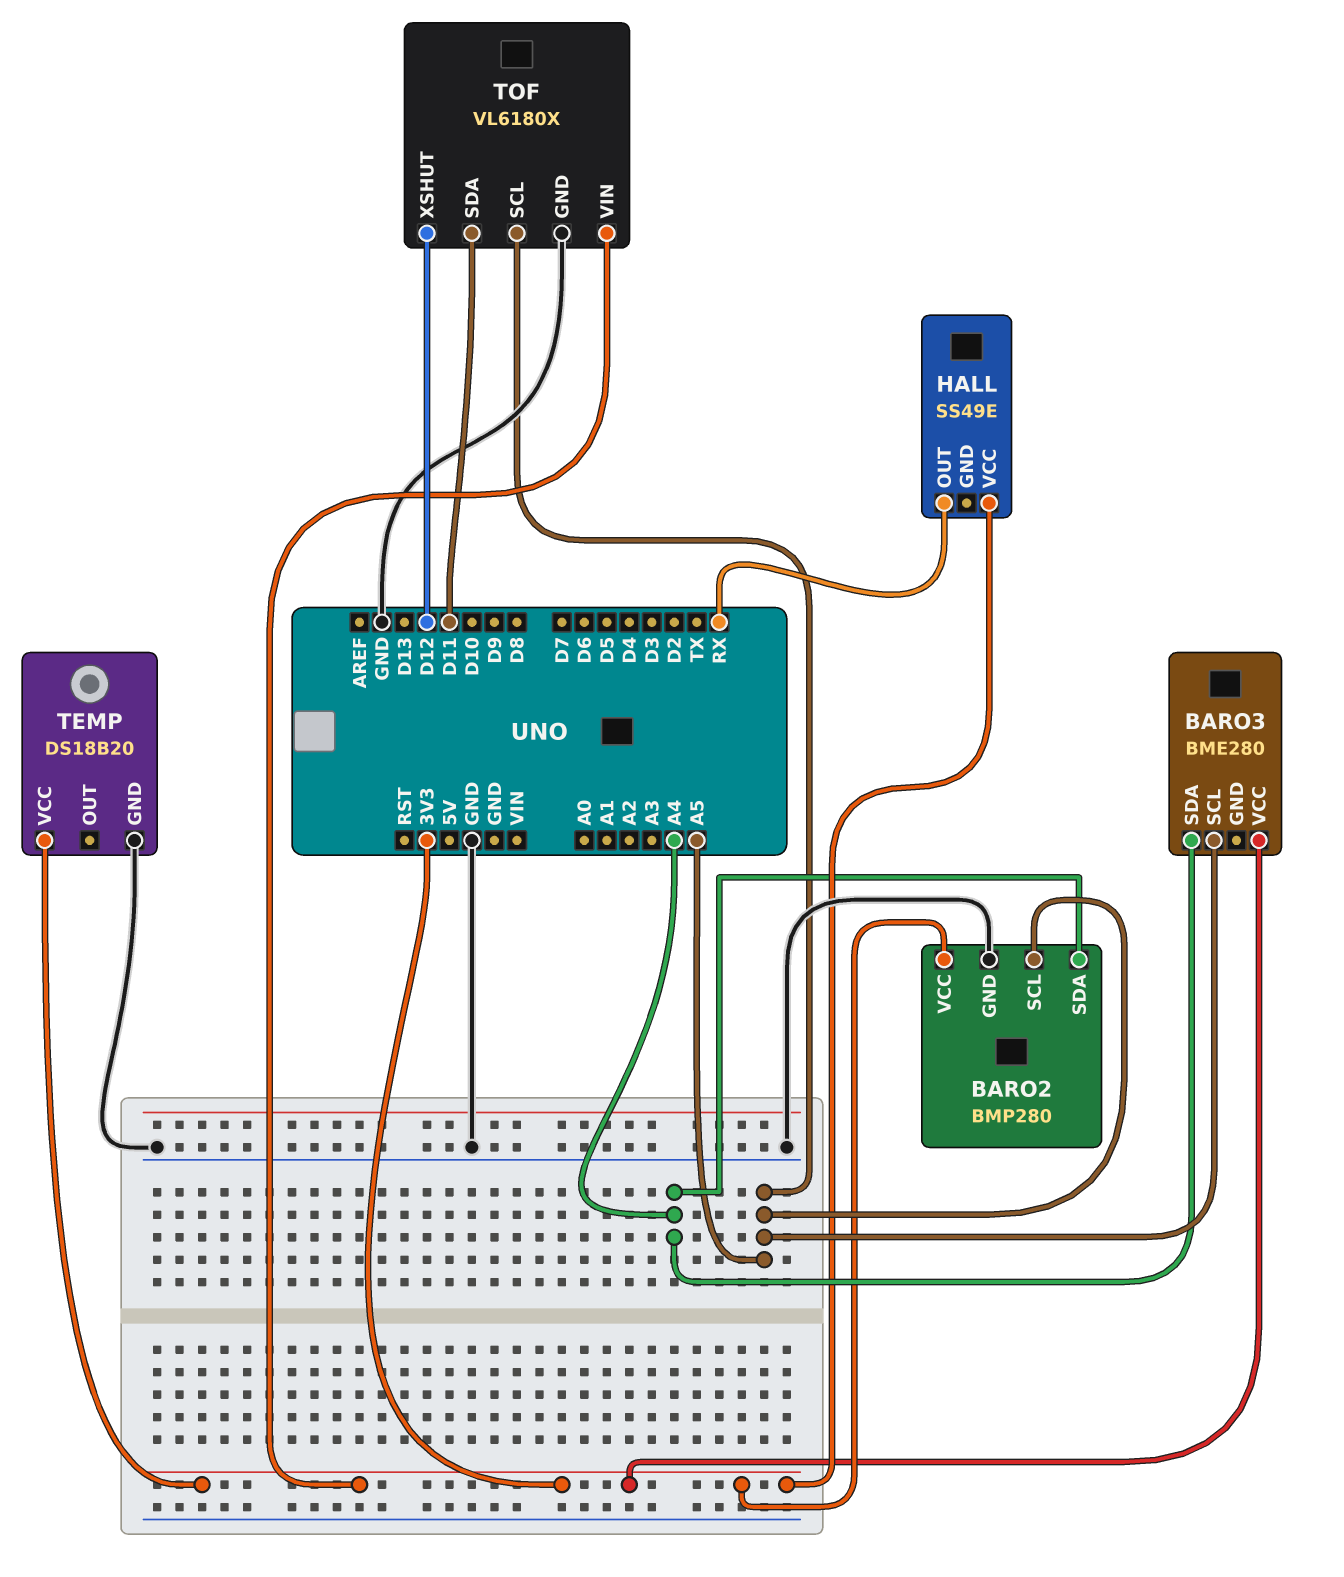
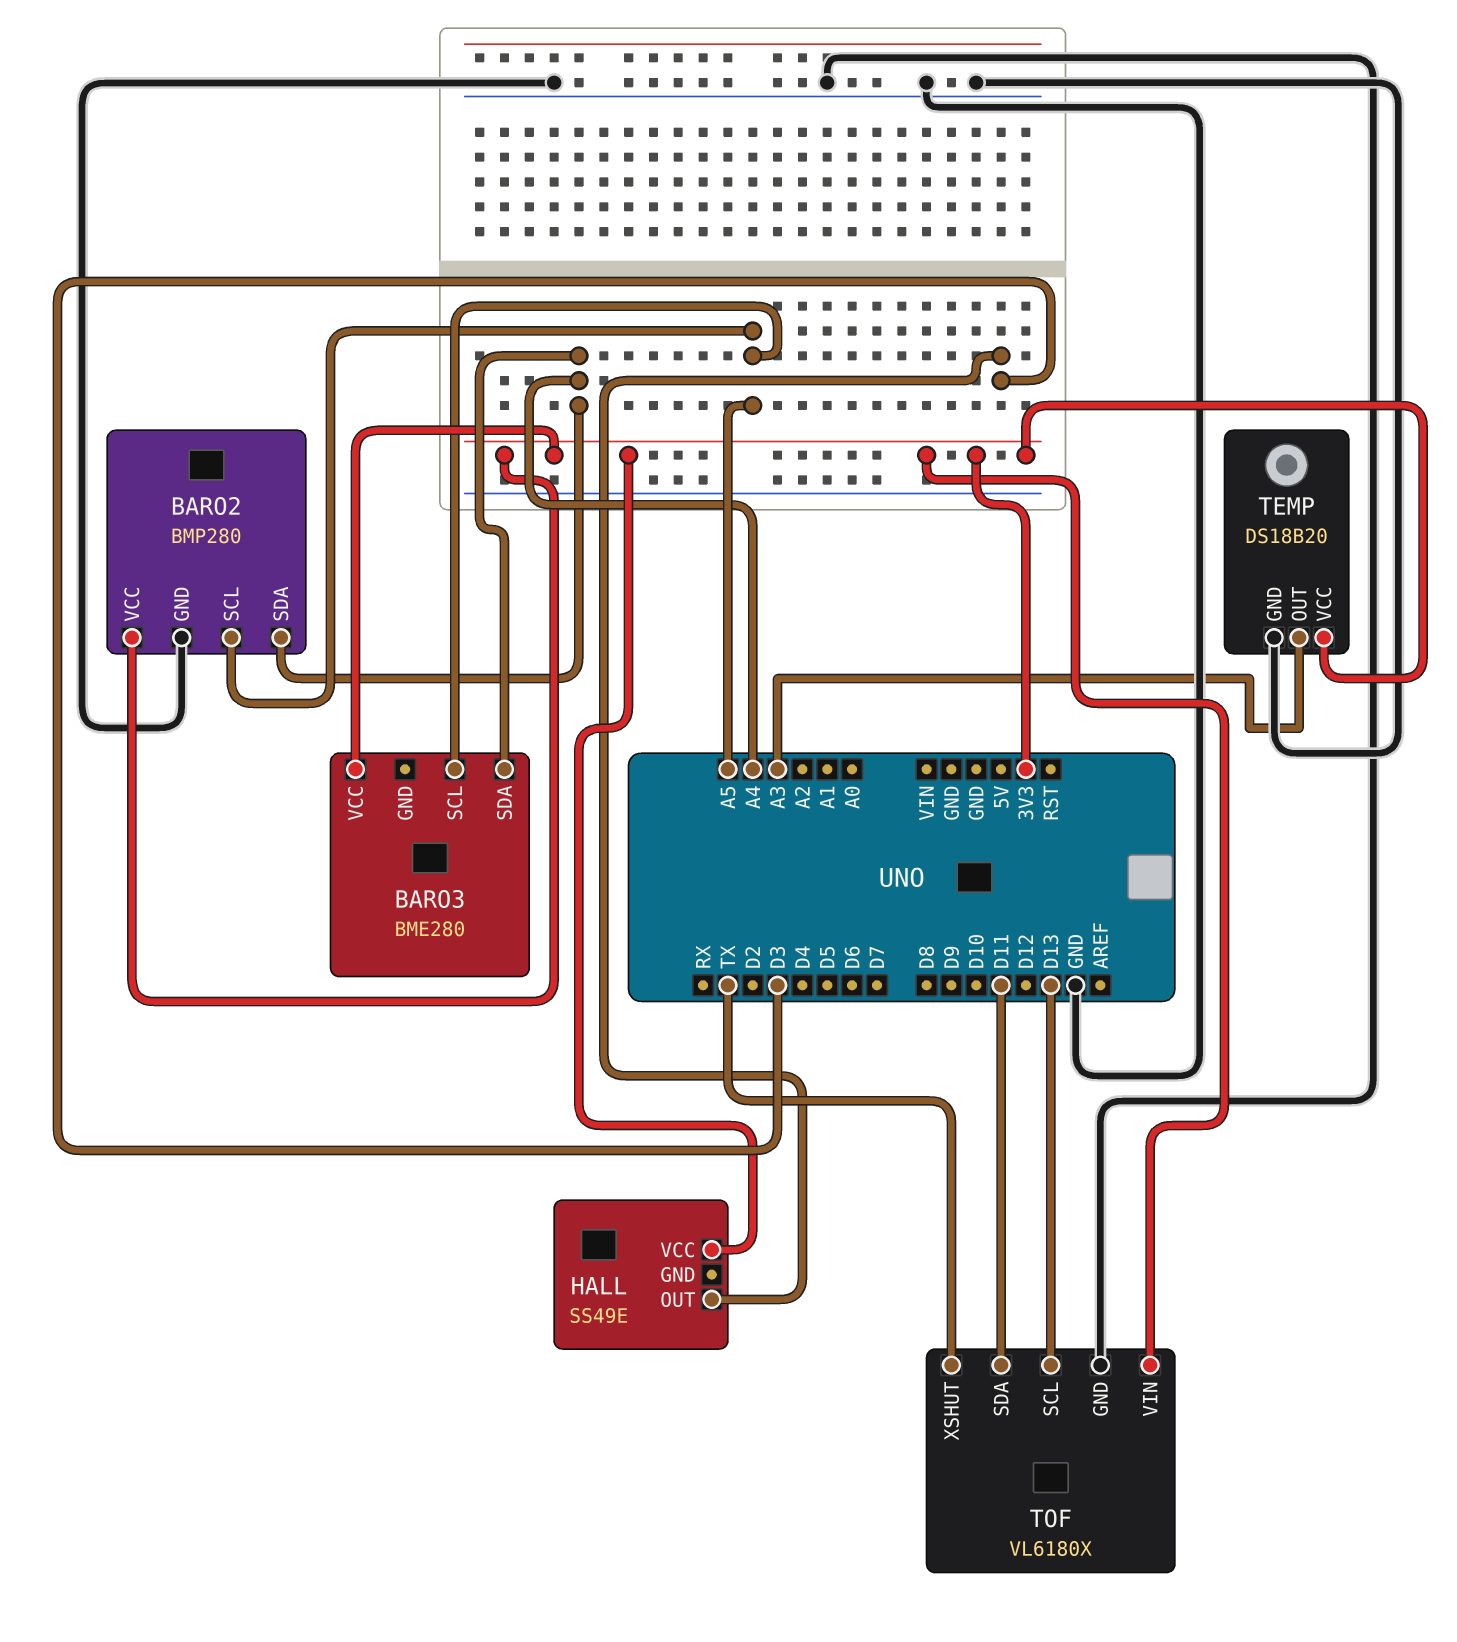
HALL pin OUT: RX -> D3
TEMP pin OUT: none -> A3
TOF pin SCL: A5 -> D13
TOF pin XSHUT: D12 -> TX

